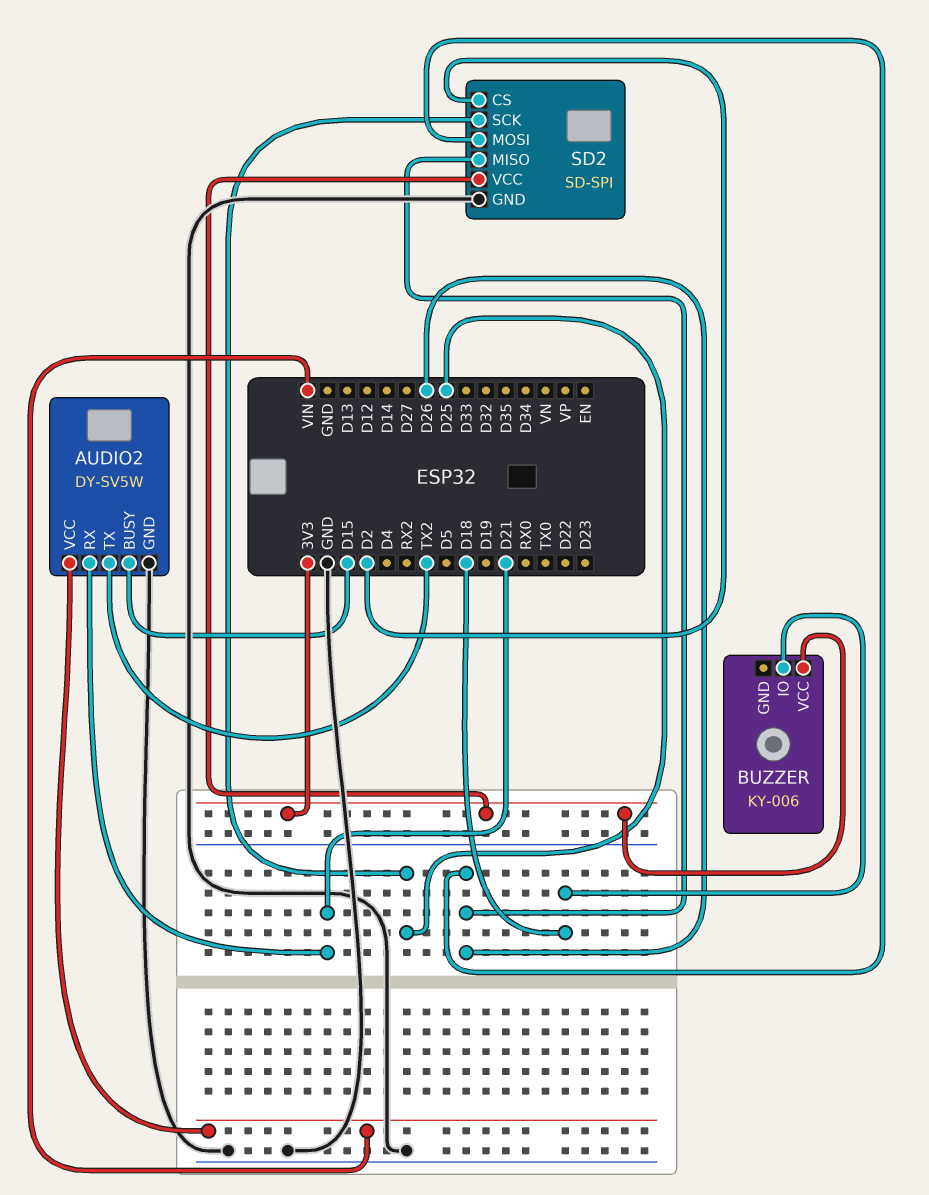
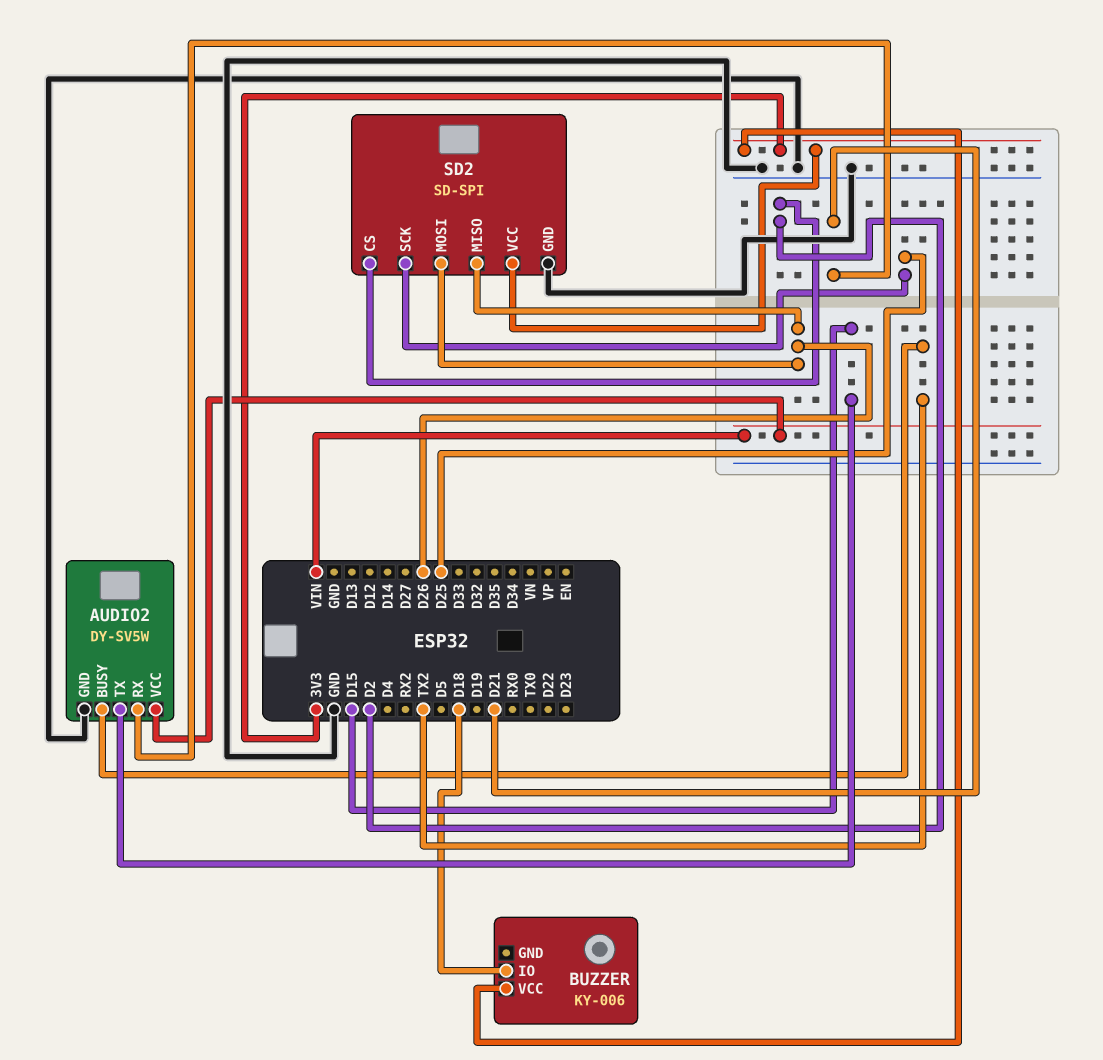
AUDIO2 pin BUSY: D15 -> TX2
AUDIO2 pin TX: TX2 -> D15

